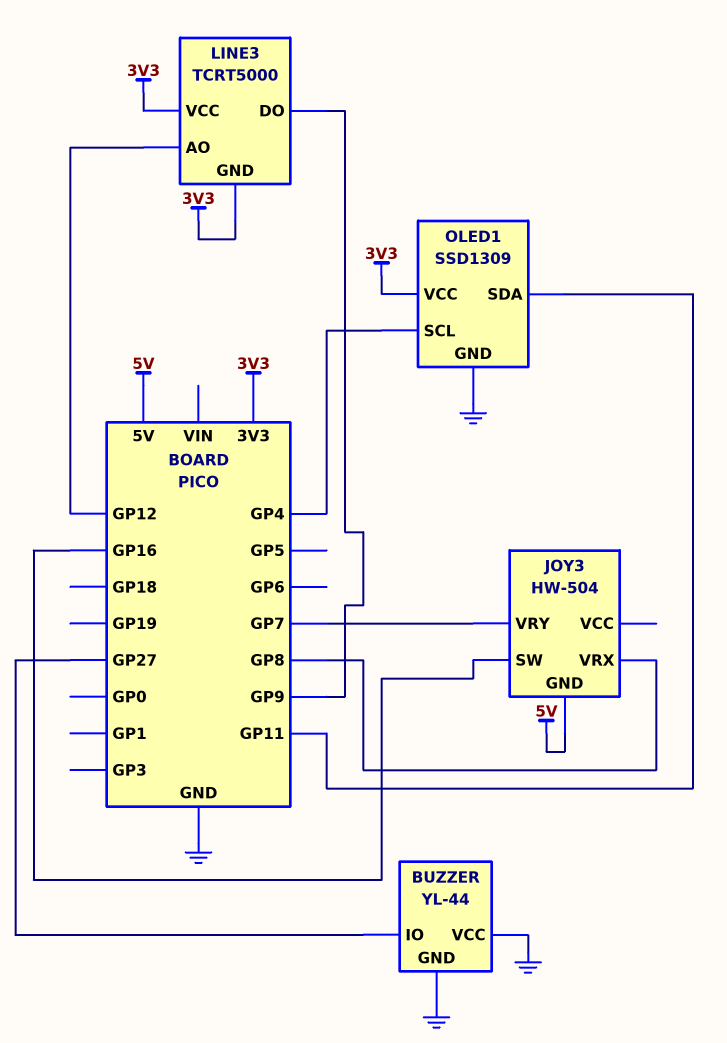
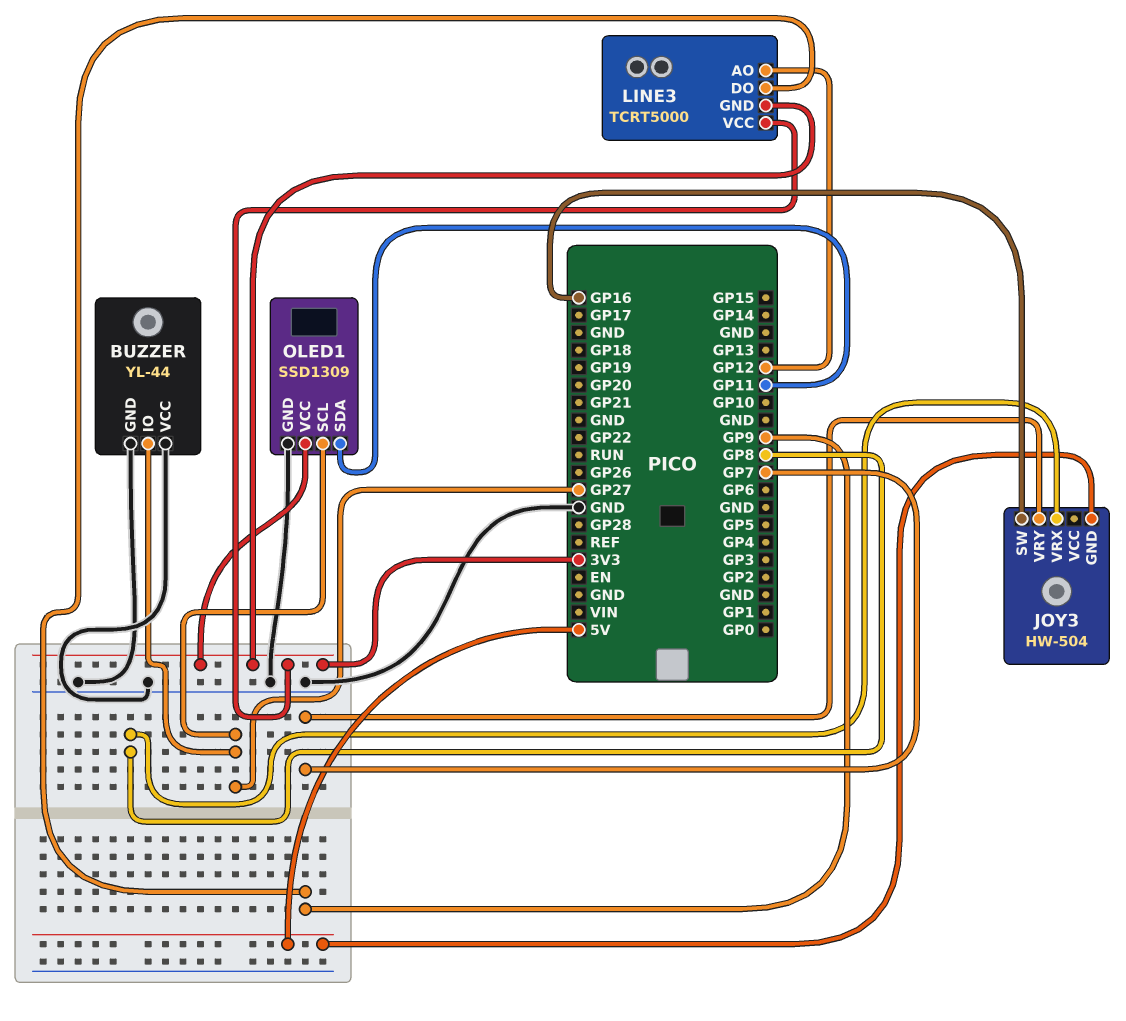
OLED1 pin SCL: GP4 -> GP27

